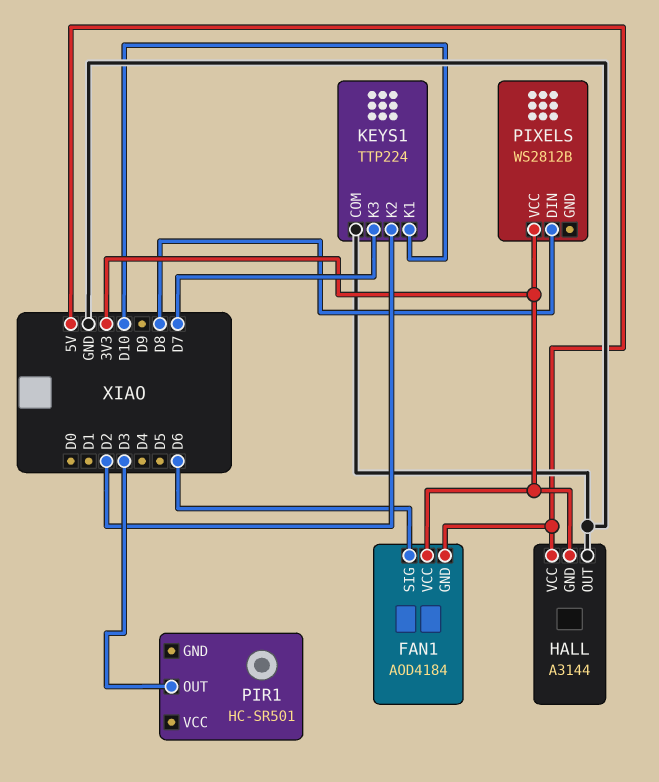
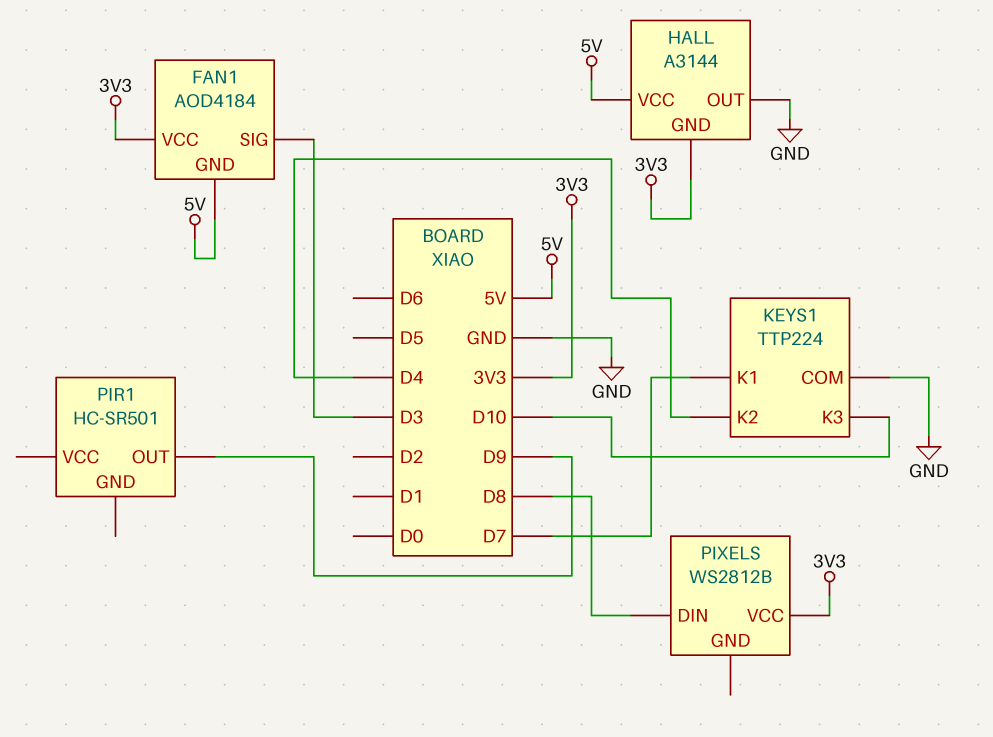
FAN1 pin SIG: D6 -> D3
KEYS1 pin K1: D10 -> D7
KEYS1 pin K2: D2 -> D4
KEYS1 pin K3: D7 -> D10
PIR1 pin OUT: D3 -> D9

